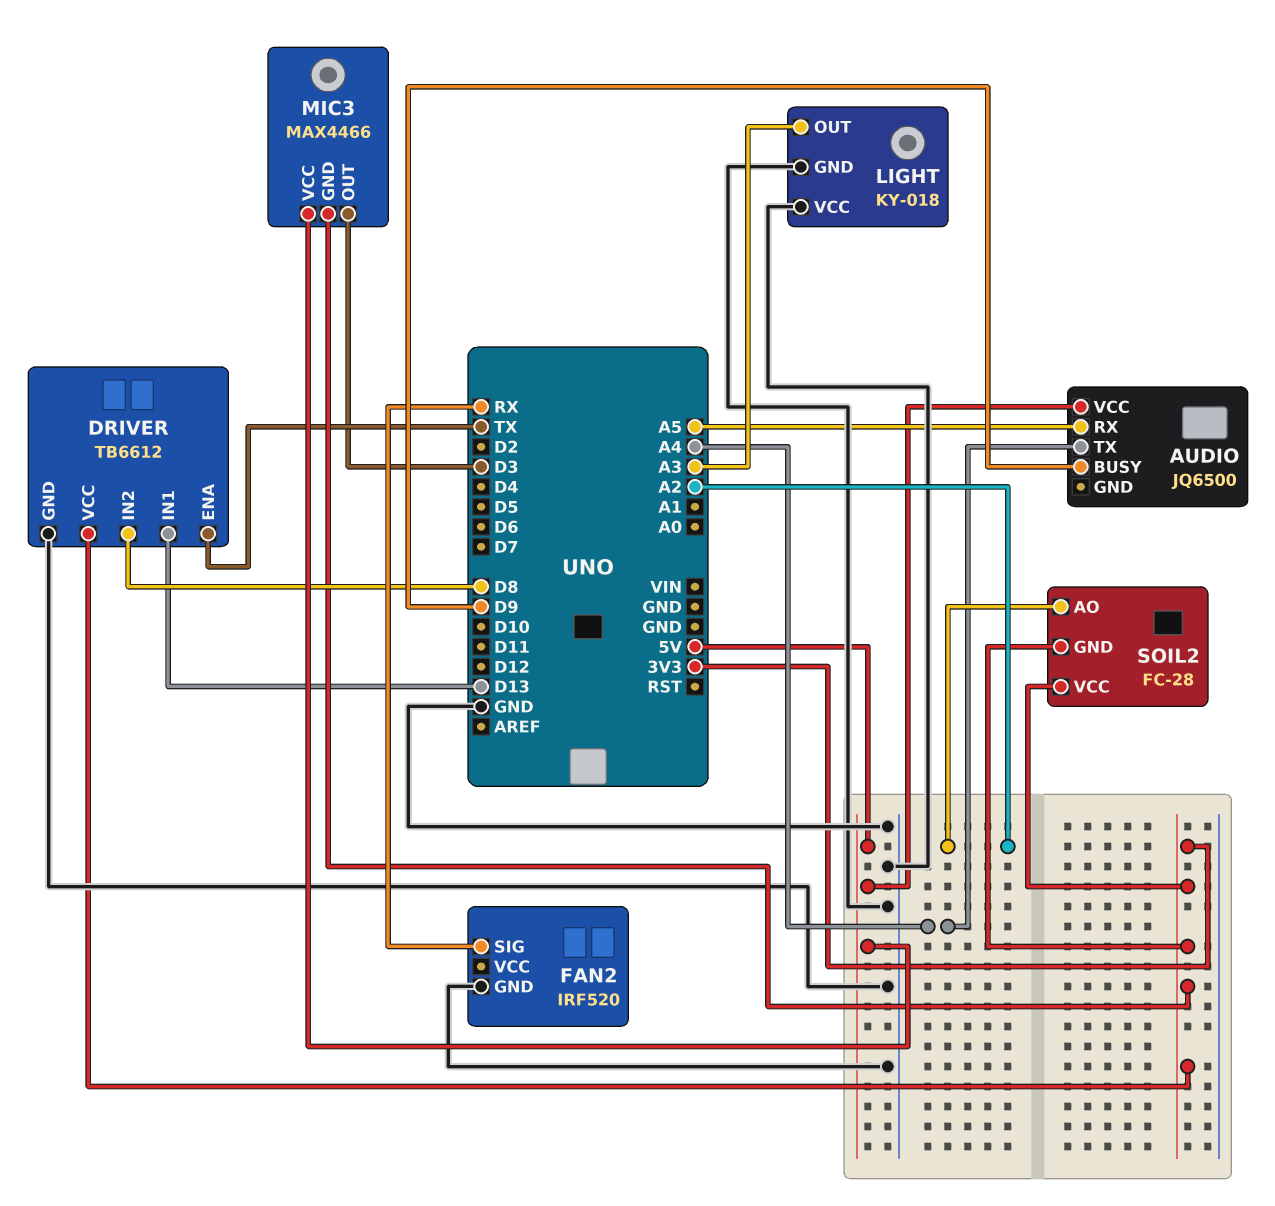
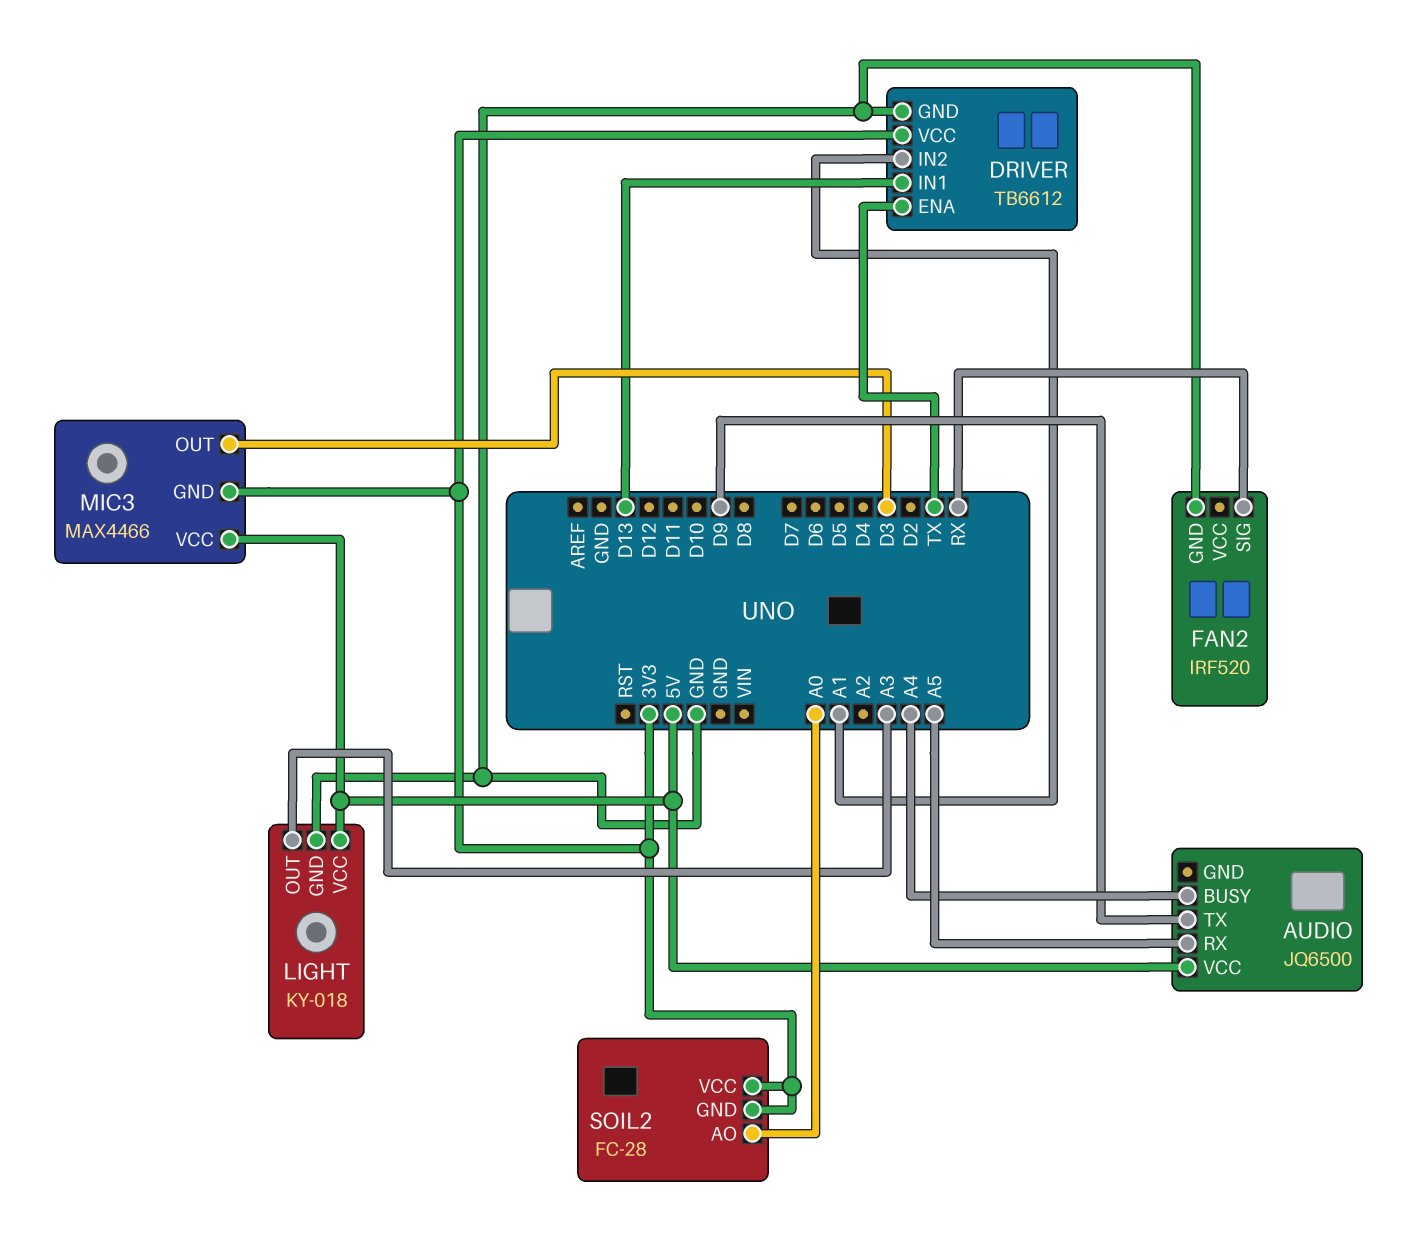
AUDIO pin BUSY: D9 -> A4
AUDIO pin TX: A4 -> D9
DRIVER pin IN2: D8 -> A1
LIGHT pin VCC: GND -> 5V
SOIL2 pin AO: A2 -> A0

